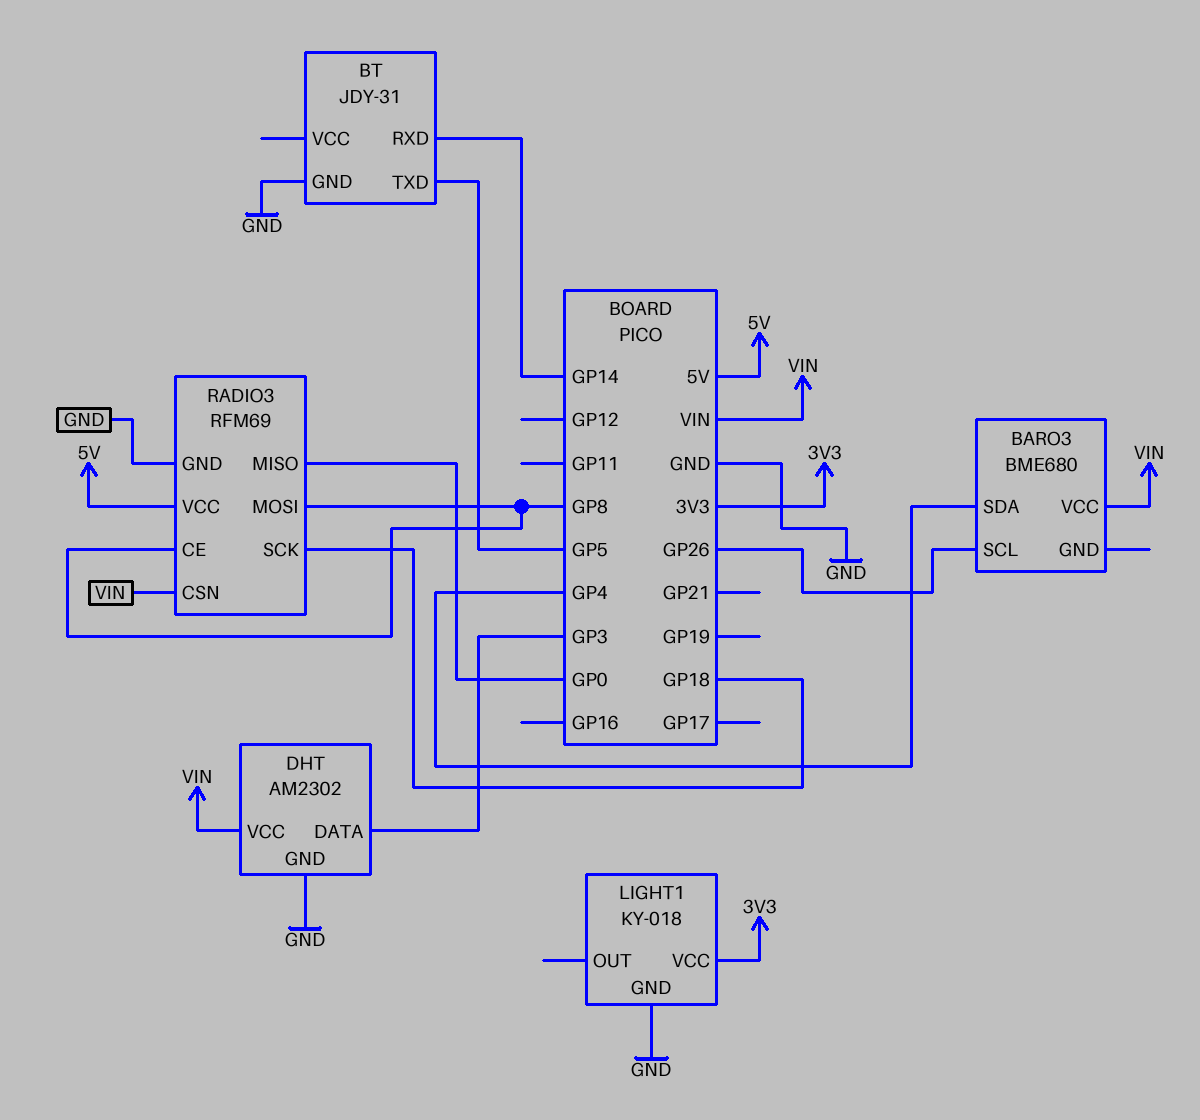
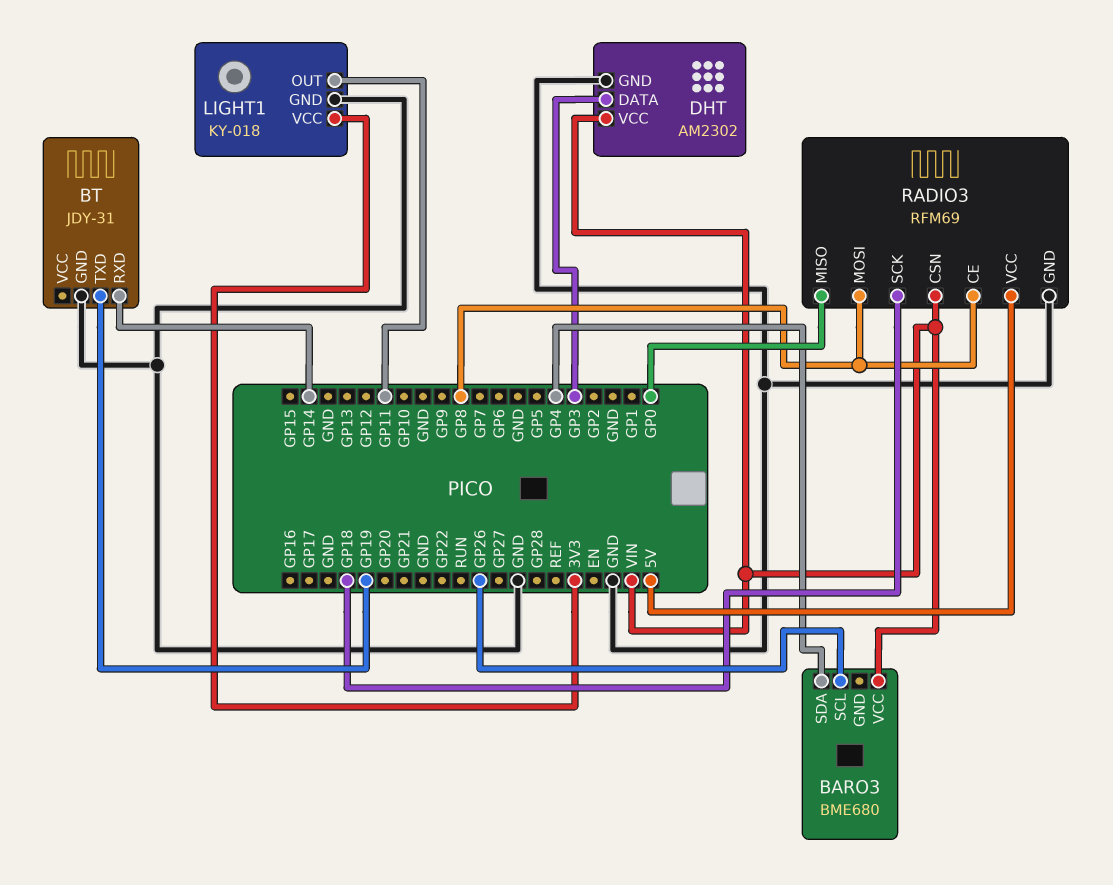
BT pin TXD: GP5 -> GP19
LIGHT1 pin OUT: none -> GP11

